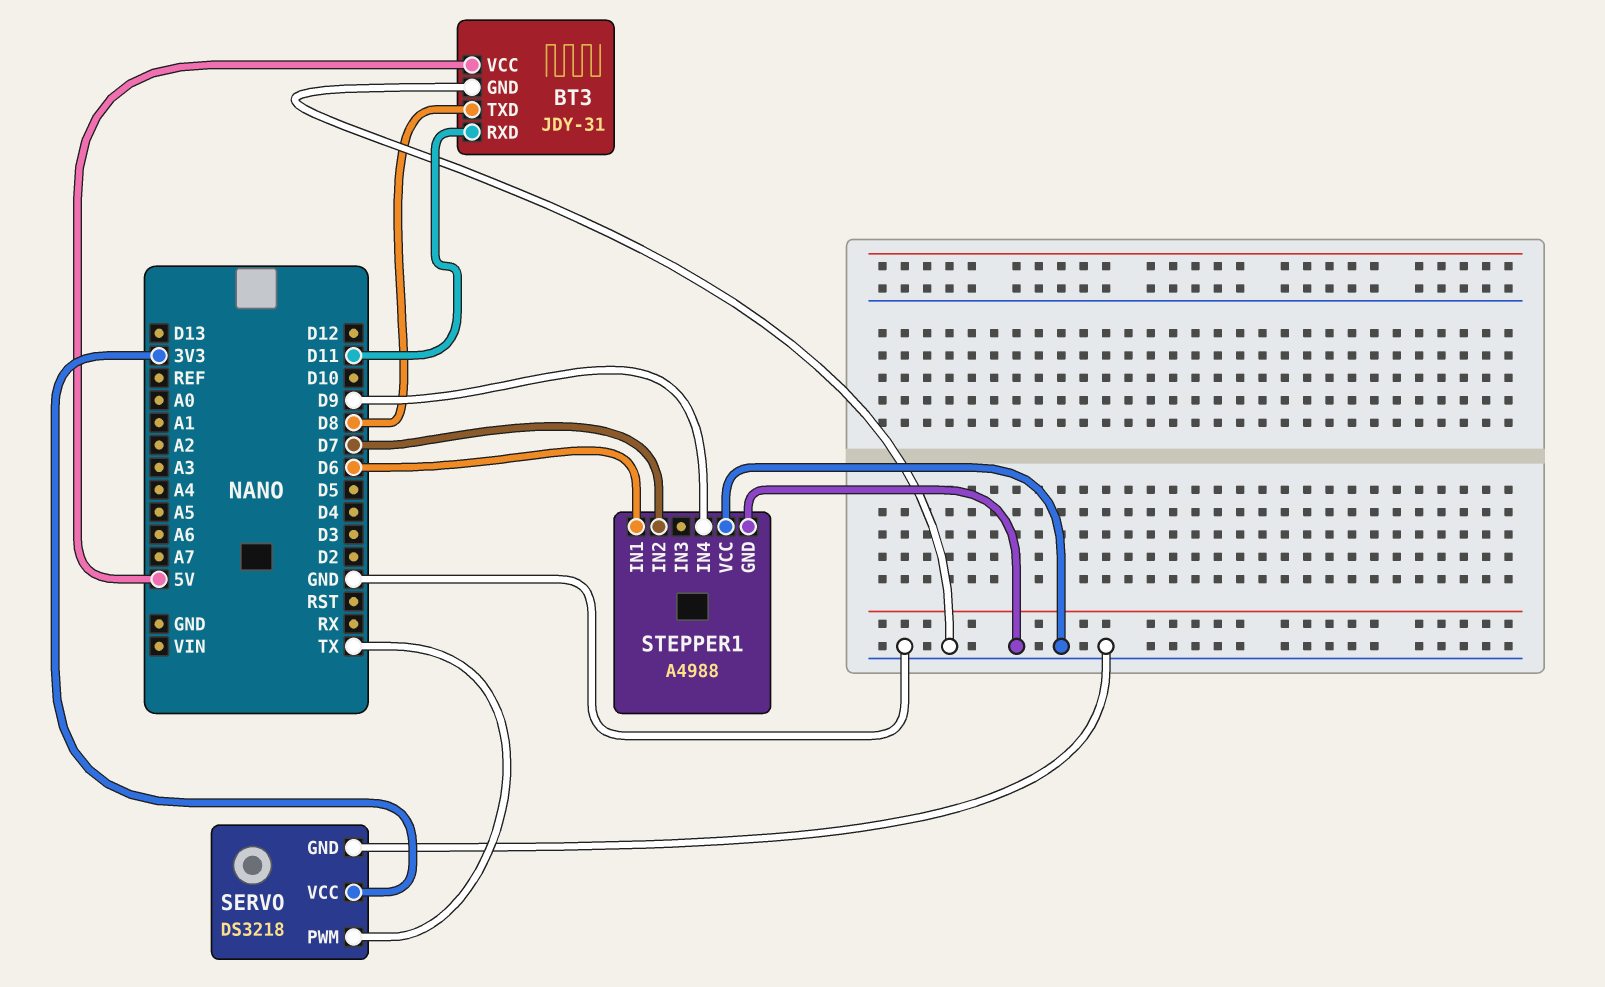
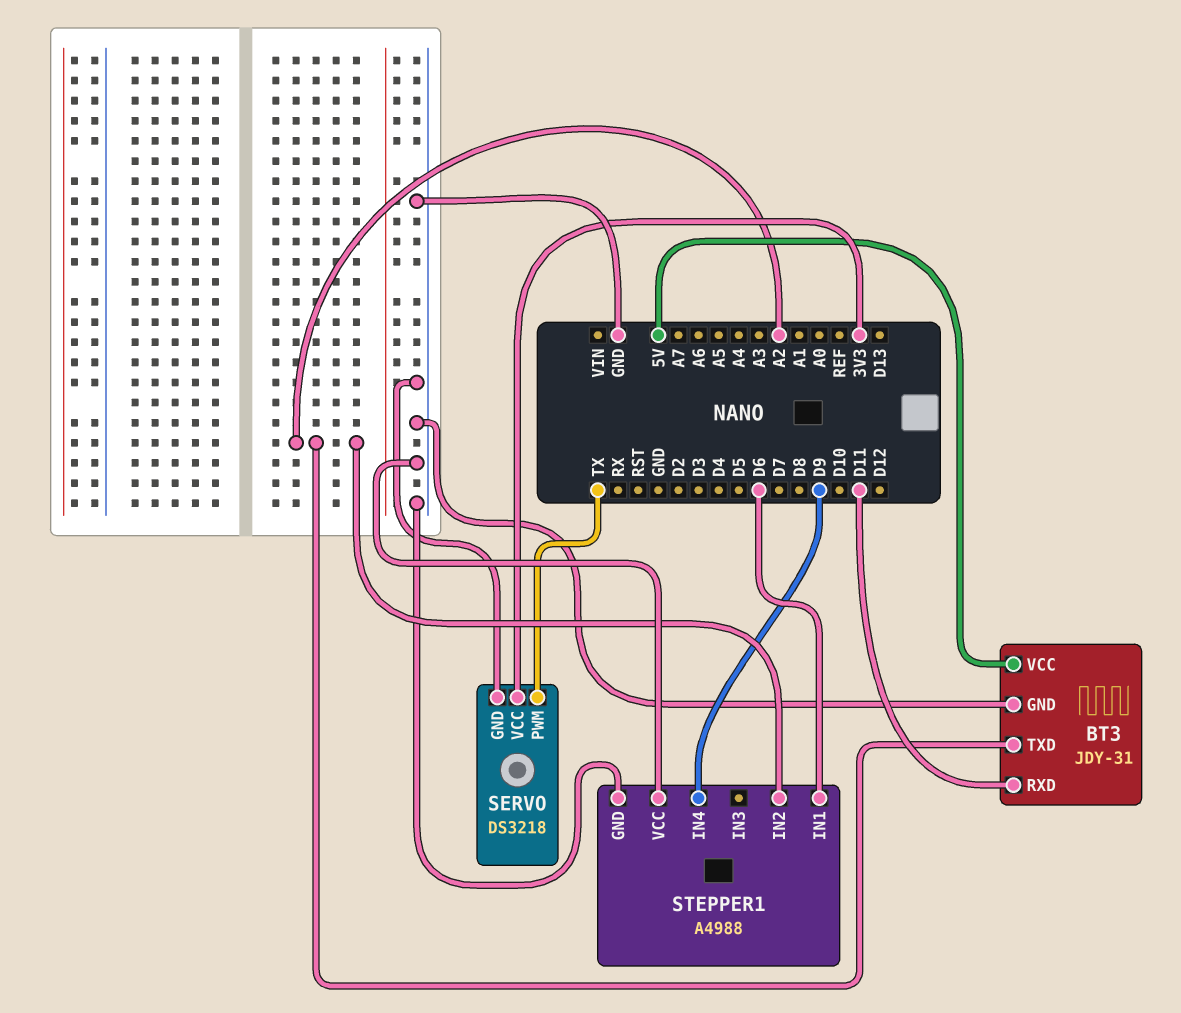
BT3 pin TXD: D8 -> A2
STEPPER1 pin IN2: D7 -> A2

